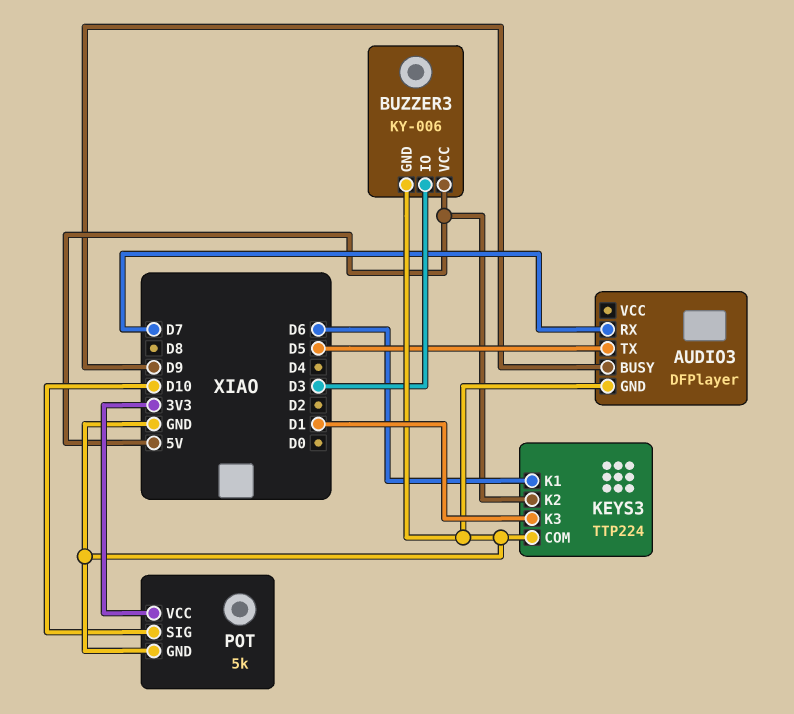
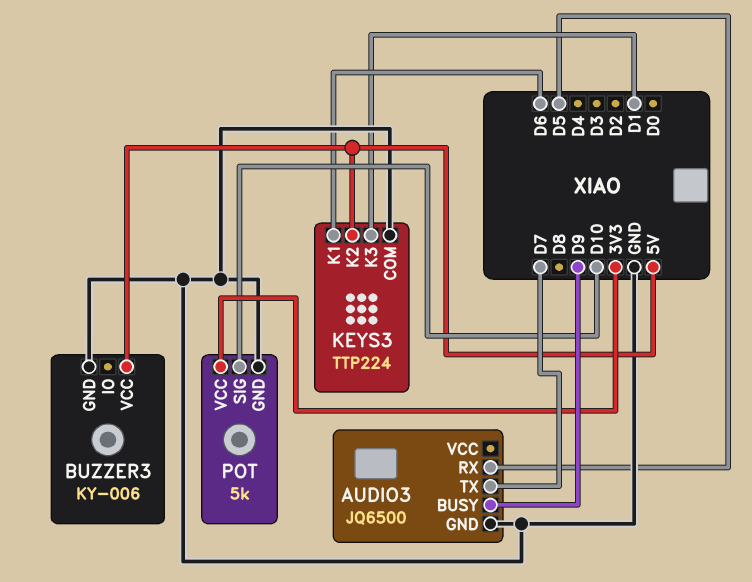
AUDIO3: DFPlayer -> JQ6500
AUDIO3 pin RX: D7 -> D5
AUDIO3 pin TX: D5 -> D7
BUZZER3 pin IO: D3 -> none

